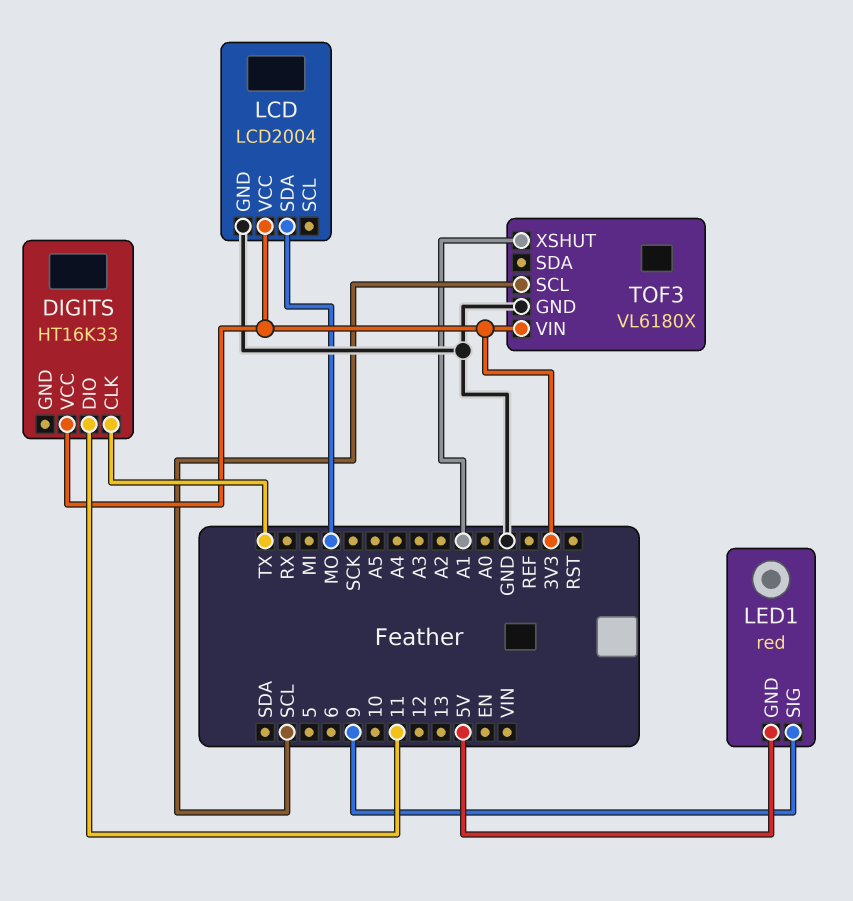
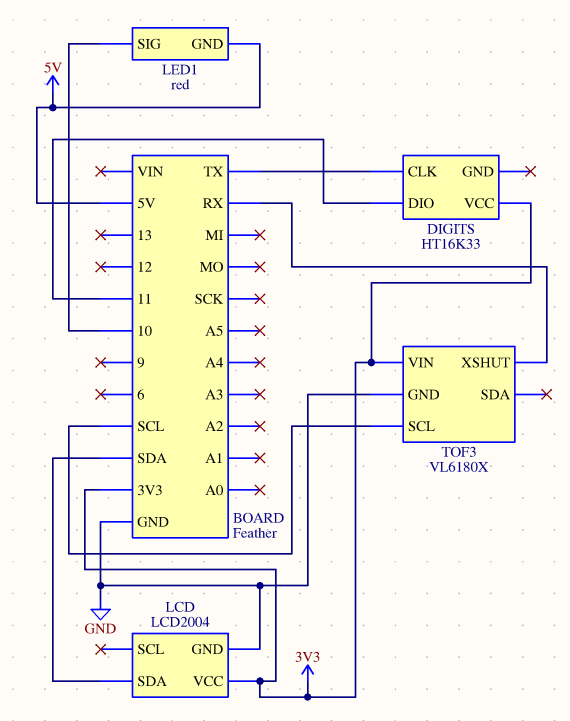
LCD pin SDA: MO -> SDA
LED1 pin SIG: 9 -> 10
TOF3 pin XSHUT: A1 -> RX

